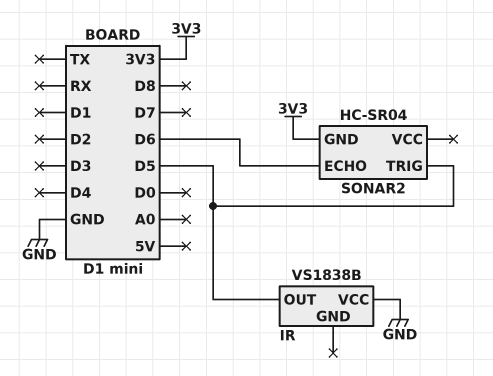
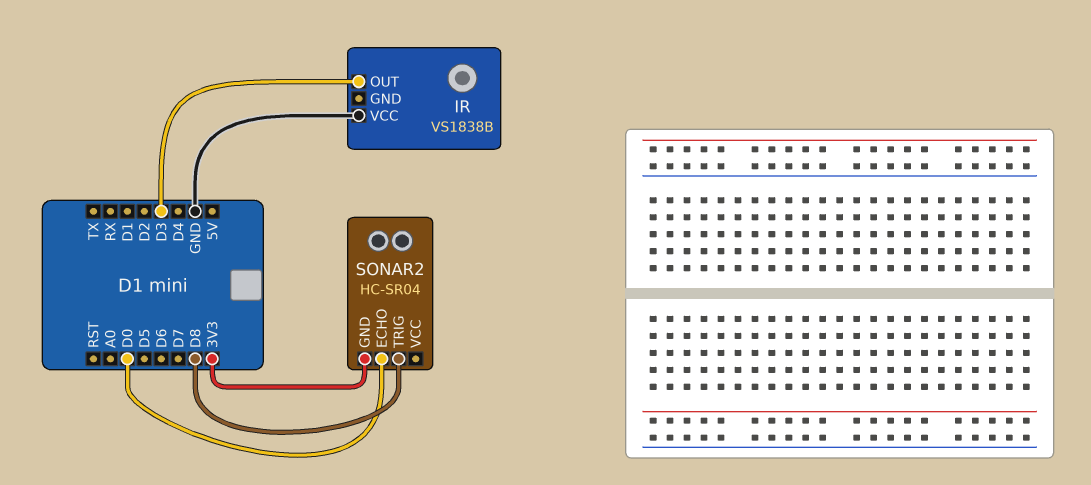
IR pin OUT: D5 -> D3
SONAR2 pin ECHO: D6 -> D0
SONAR2 pin TRIG: D5 -> D8

